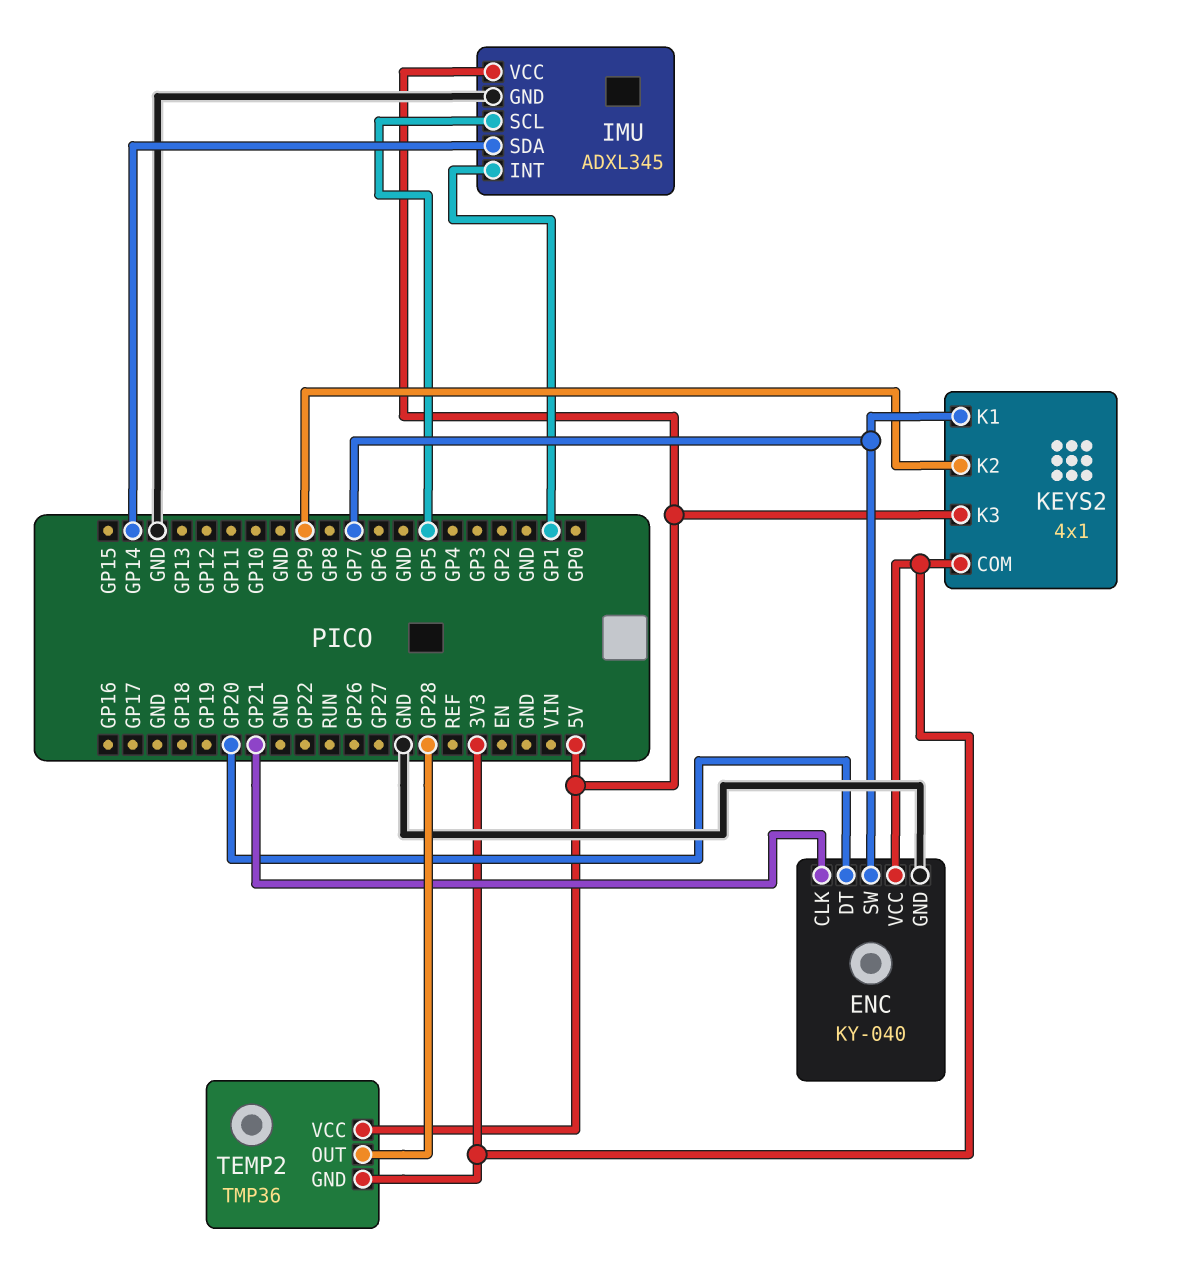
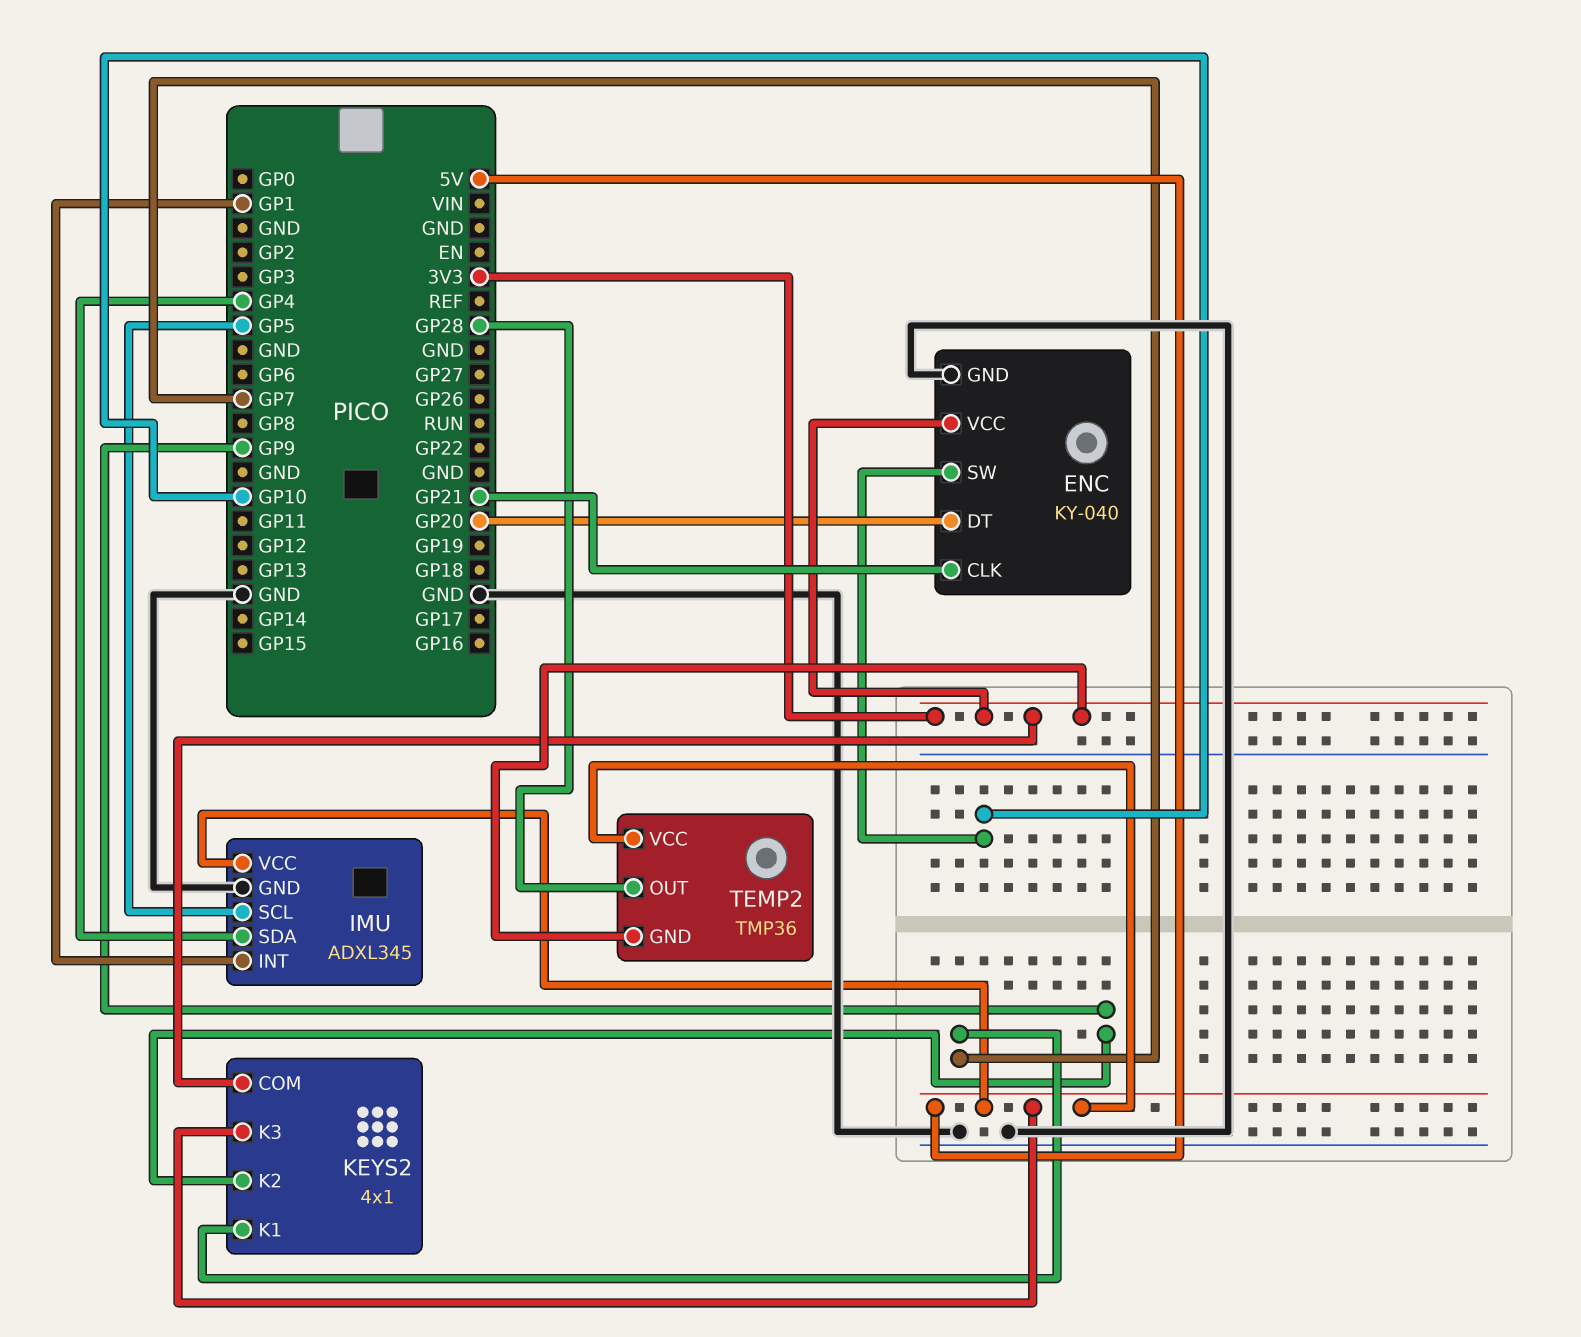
ENC pin SW: GP7 -> GP10
IMU pin SDA: GP14 -> GP4

